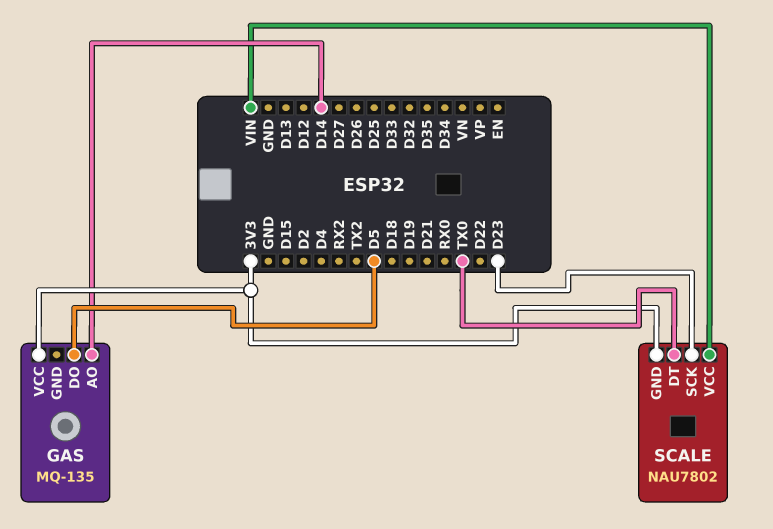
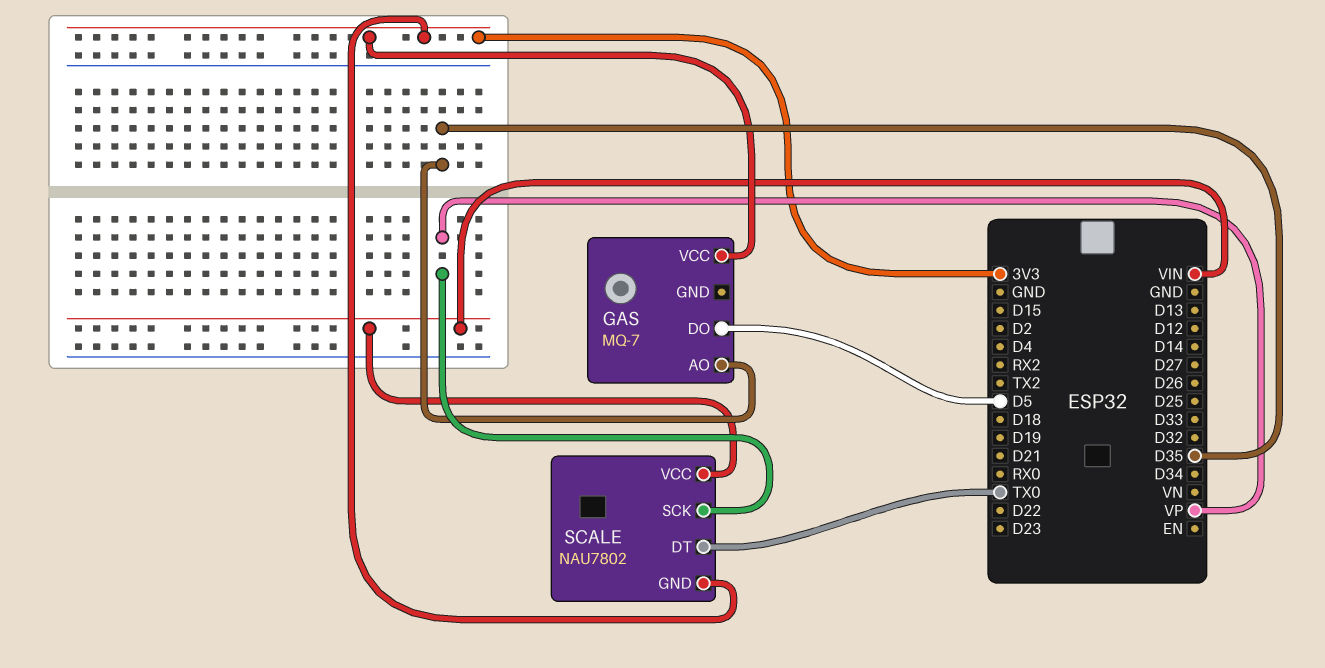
GAS: MQ-135 -> MQ-7
GAS pin AO: D14 -> D35
SCALE pin SCK: D23 -> VP

